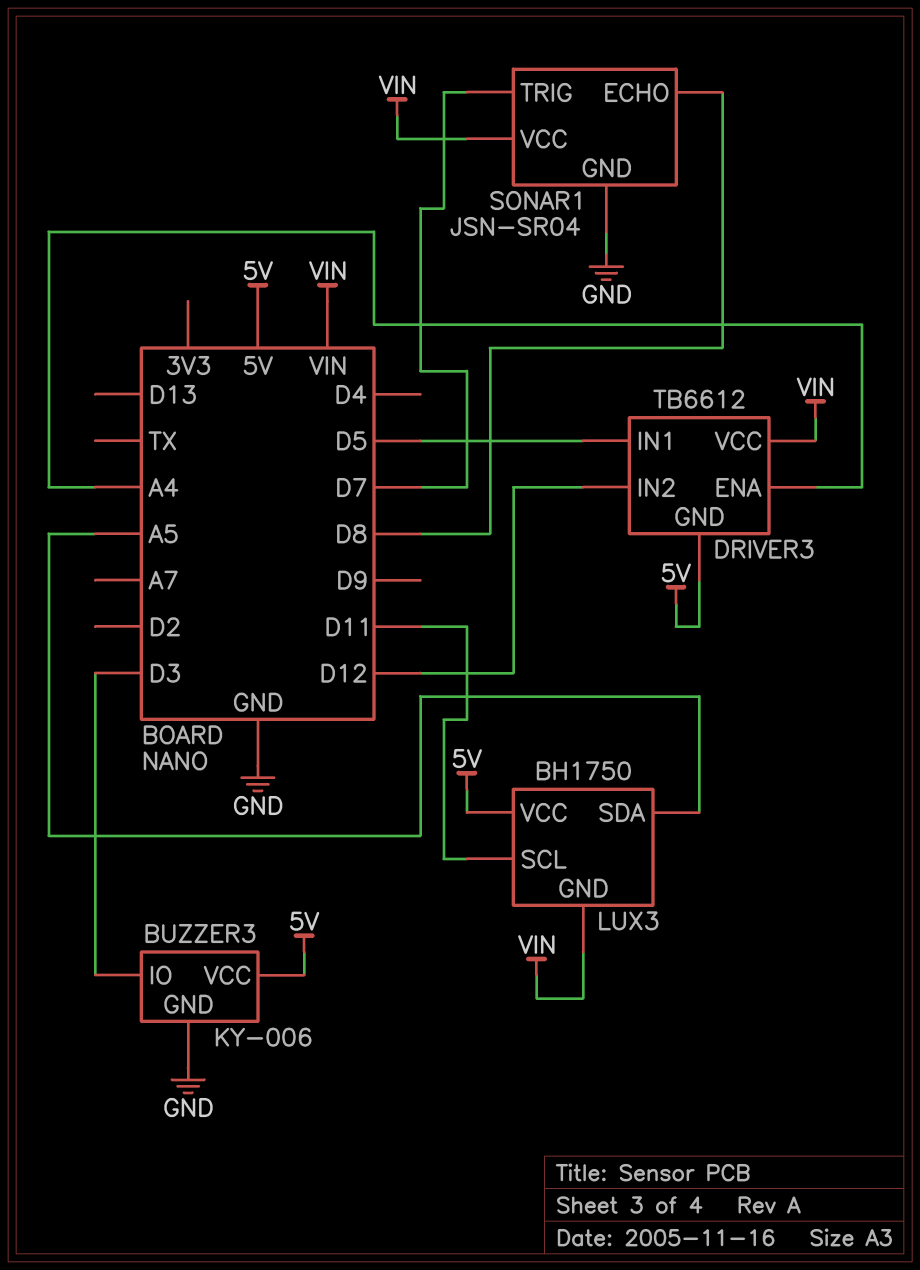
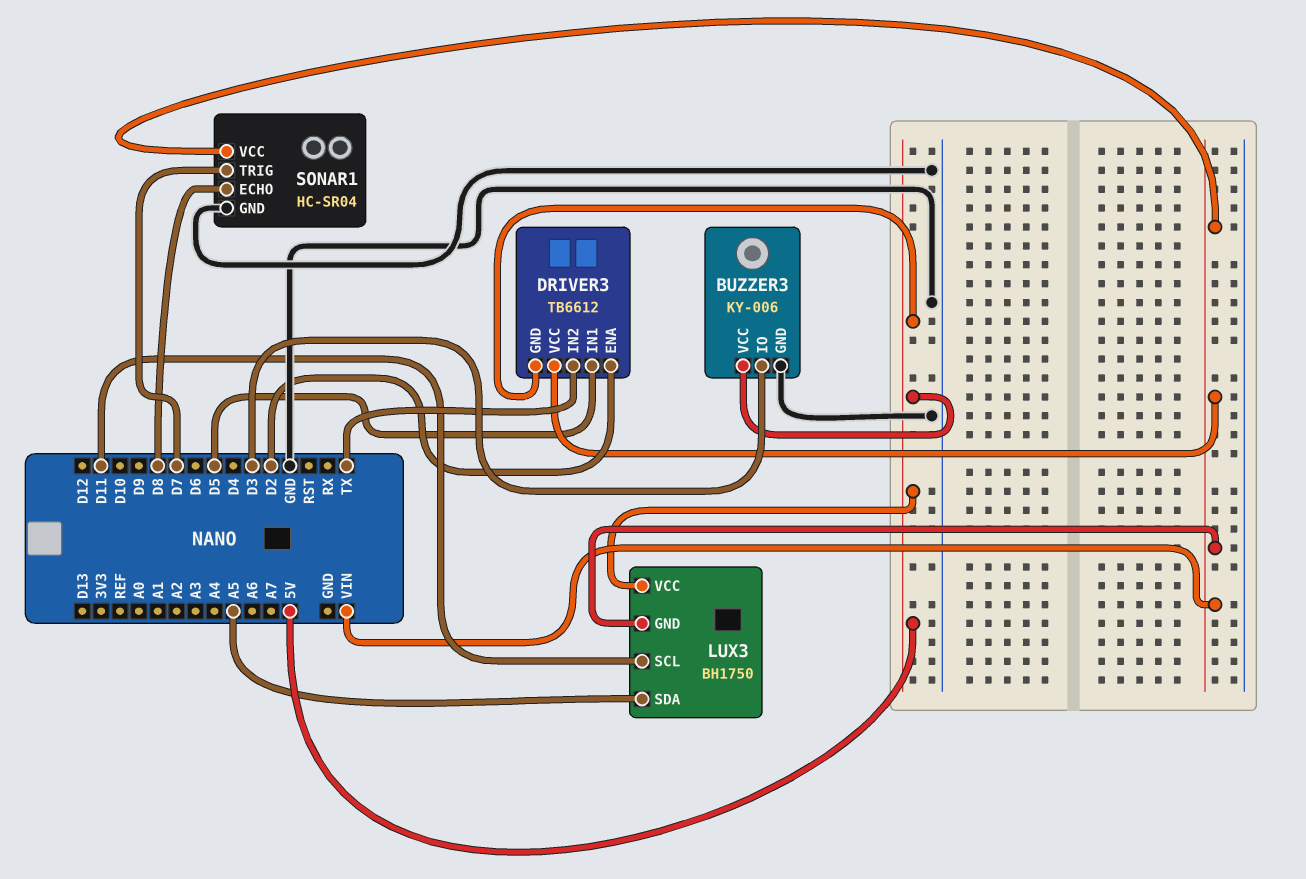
DRIVER3 pin ENA: A4 -> D2
DRIVER3 pin IN2: D12 -> TX
SONAR1: JSN-SR04 -> HC-SR04

